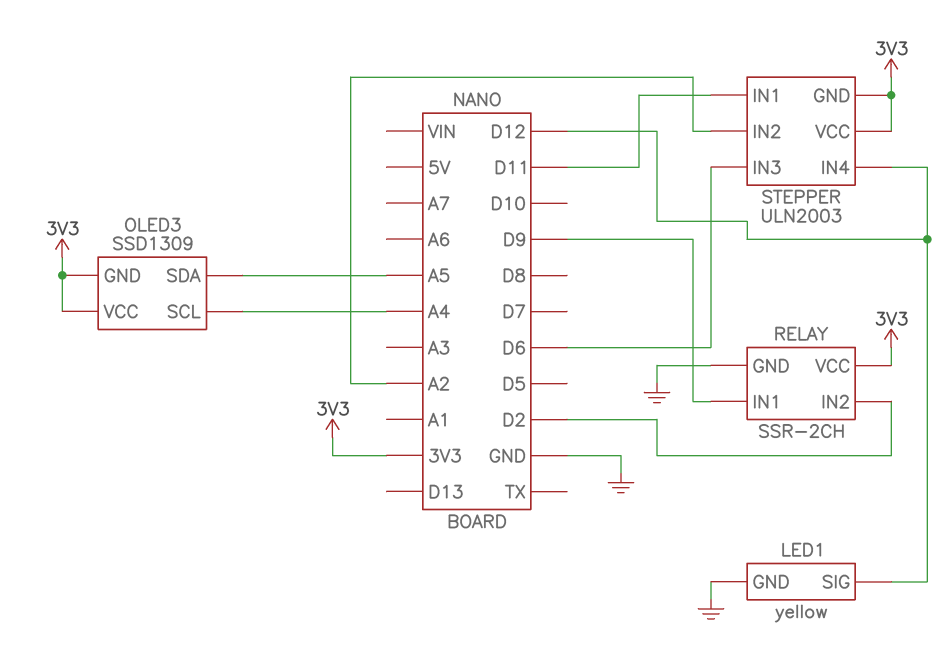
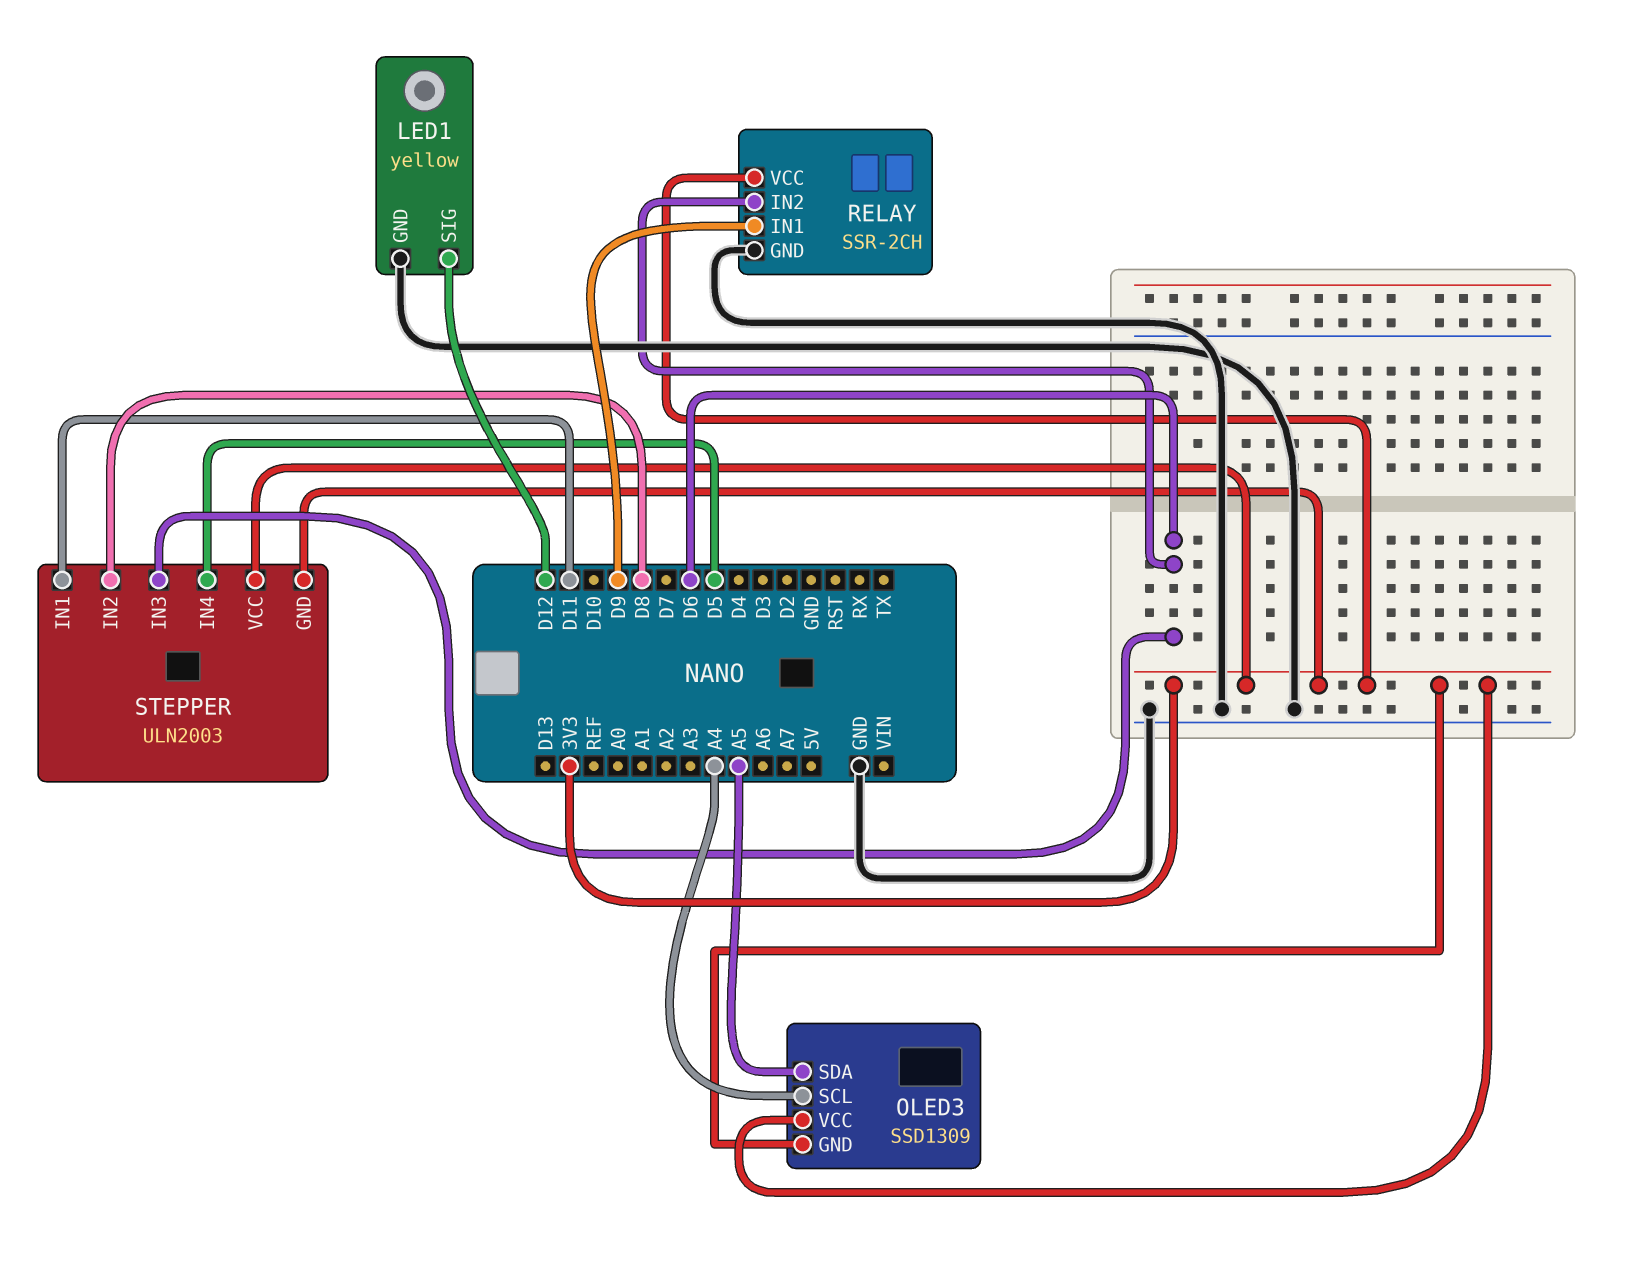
RELAY pin IN2: D2 -> D6
STEPPER pin IN2: A2 -> D8
STEPPER pin IN4: D12 -> D5

